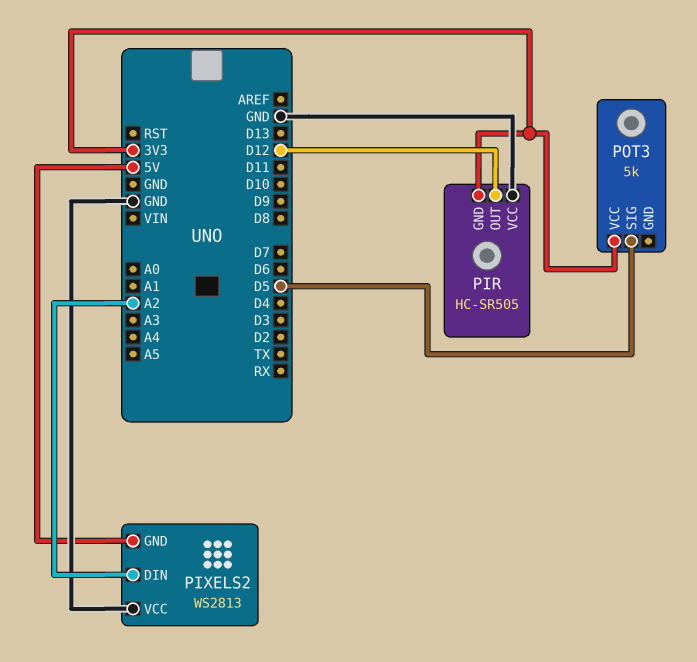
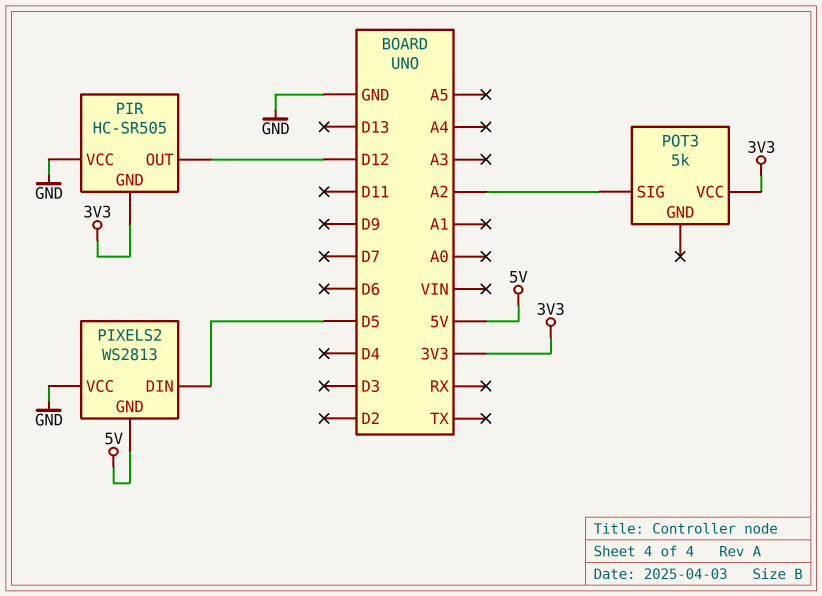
PIXELS2 pin DIN: A2 -> D5
POT3 pin SIG: D5 -> A2

